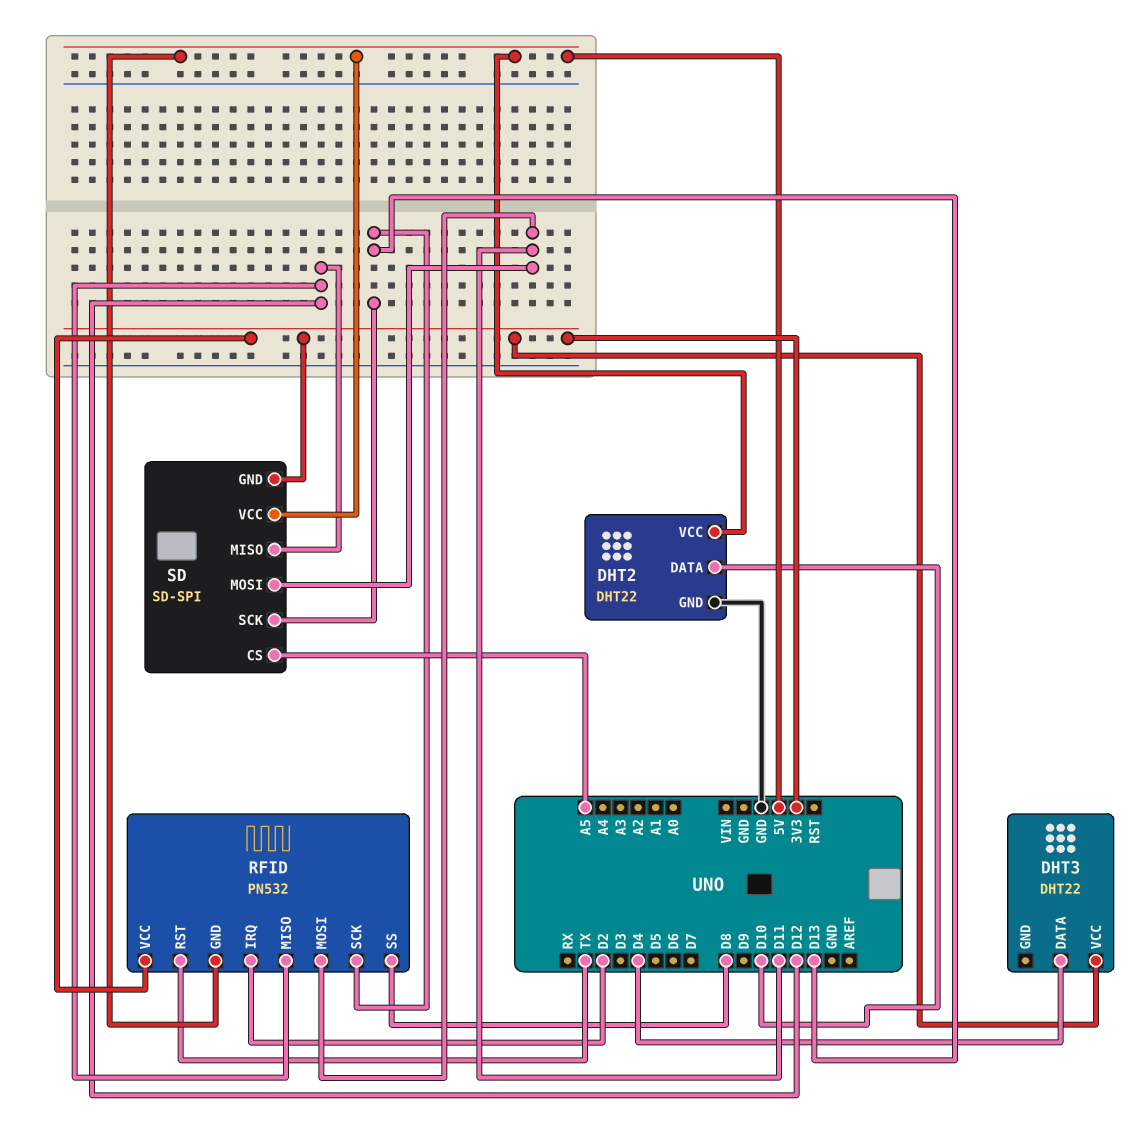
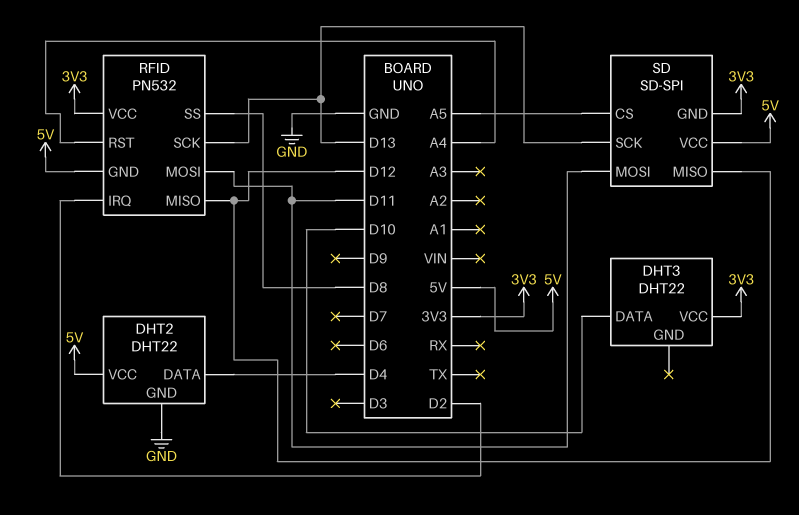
DHT2 pin DATA: D10 -> D4
DHT3 pin DATA: D4 -> D10
RFID pin RST: TX -> A4

